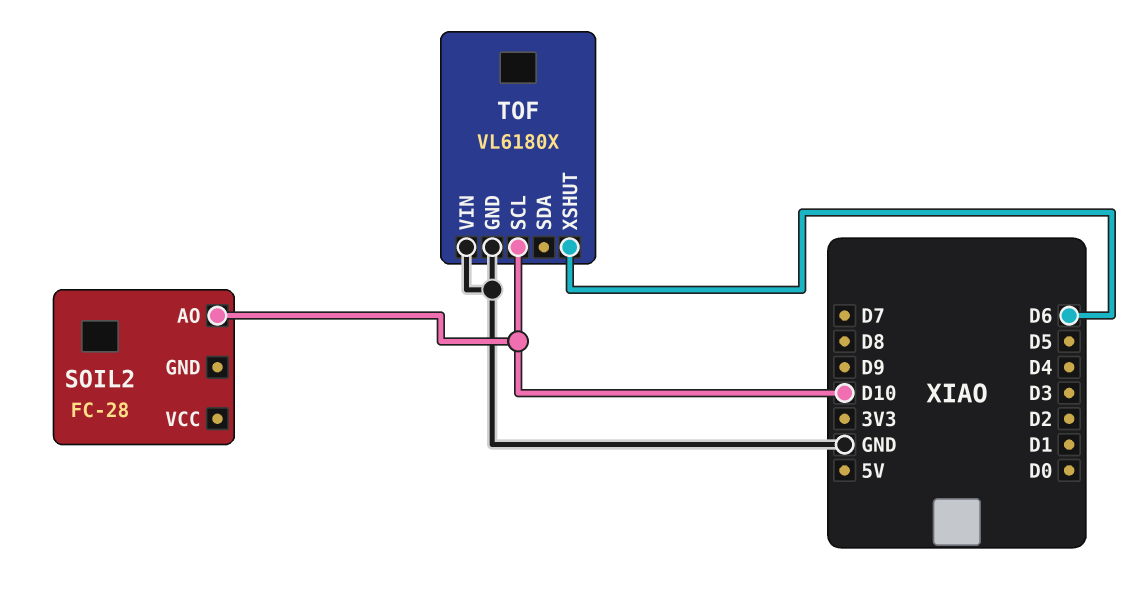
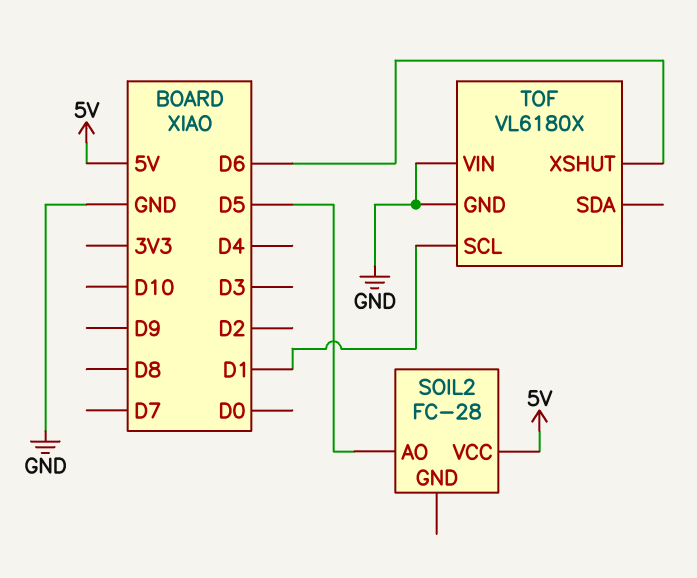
SOIL2 pin AO: D10 -> D5
SOIL2 pin VCC: none -> 5V
TOF pin SCL: D10 -> D1

